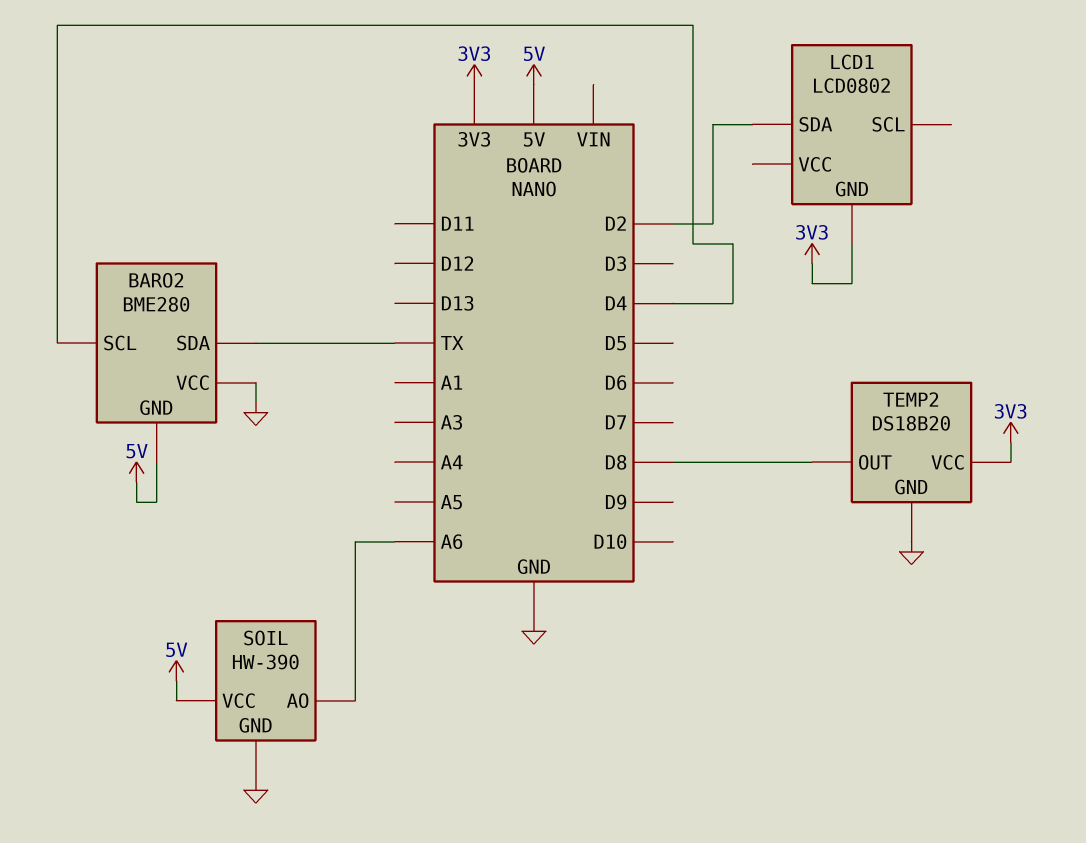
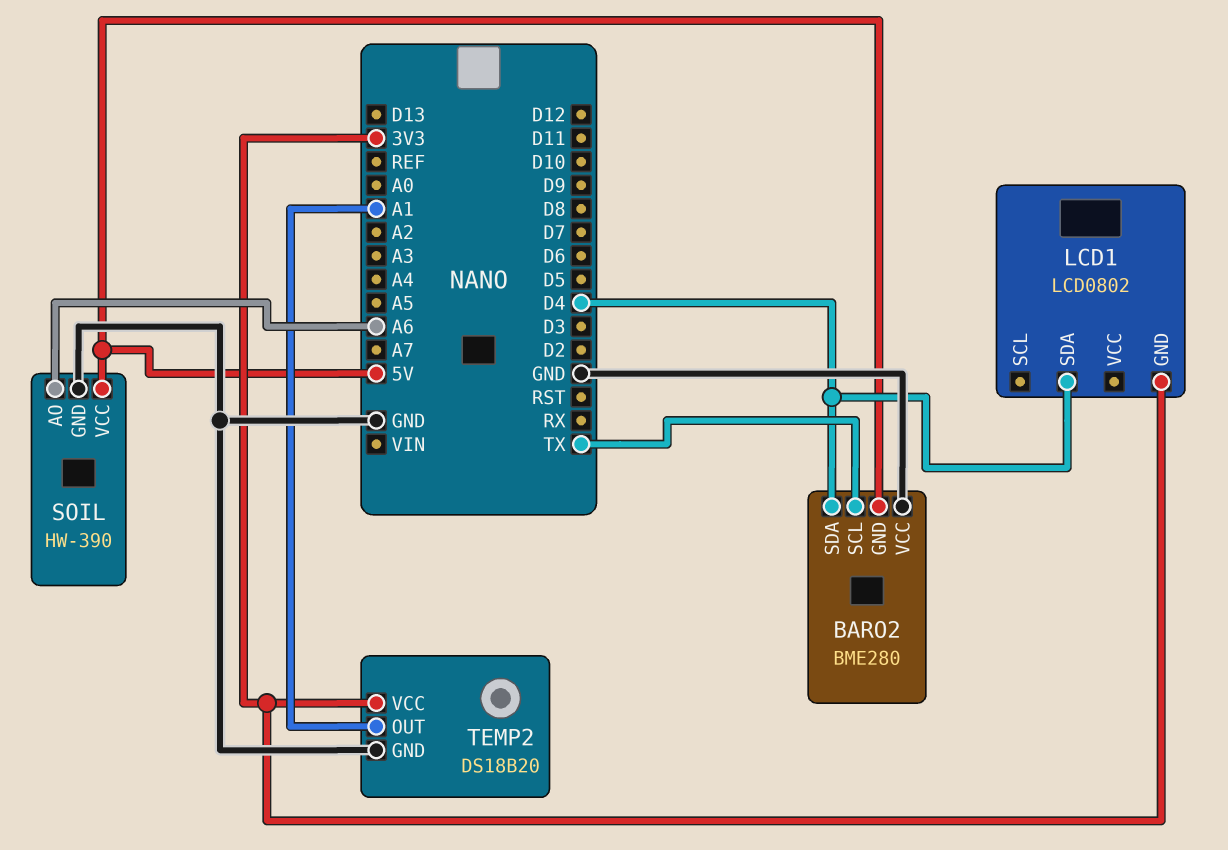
BARO2 pin SCL: D4 -> TX
BARO2 pin SDA: TX -> D4
LCD1 pin SDA: D2 -> D4
TEMP2 pin OUT: D8 -> A1

